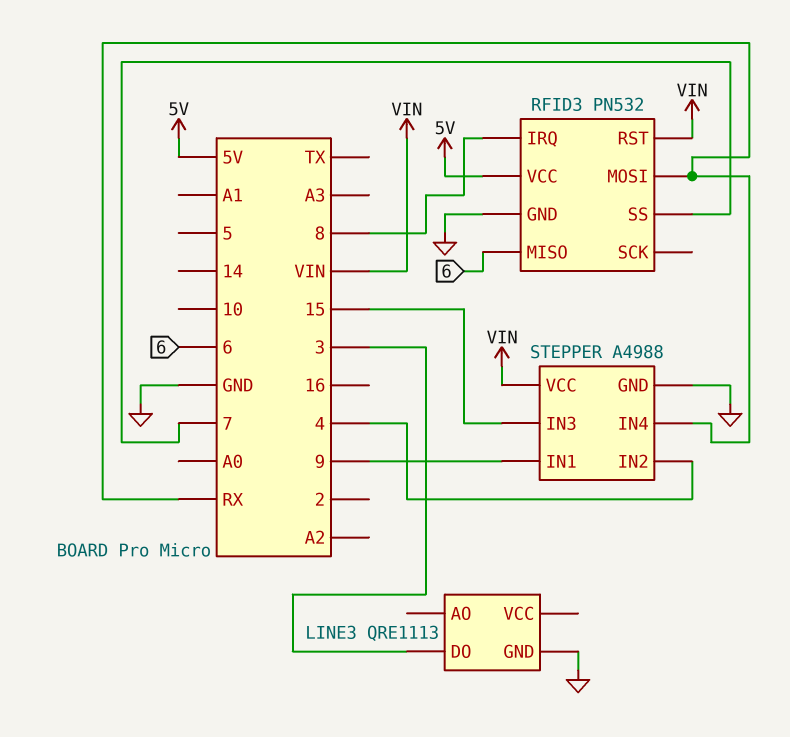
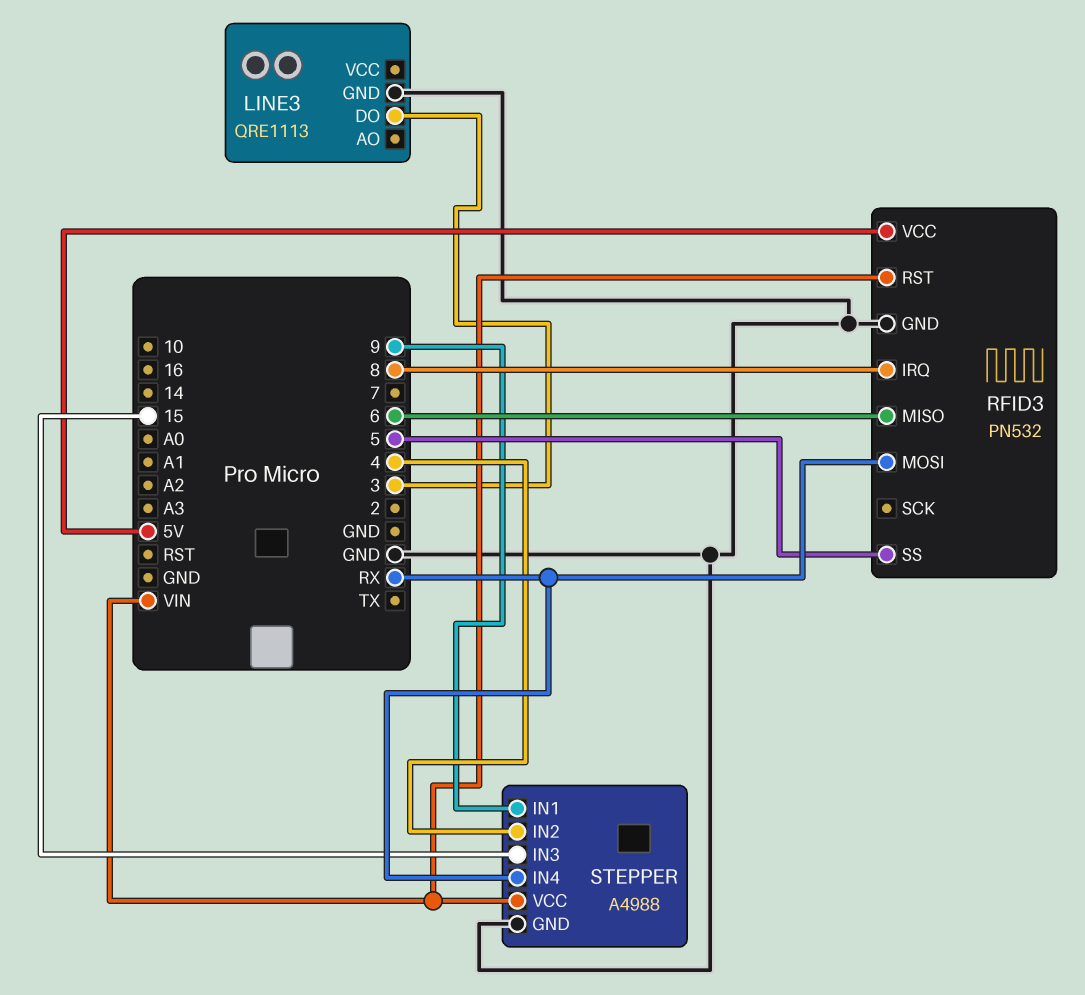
RFID3 pin SS: 7 -> 5

